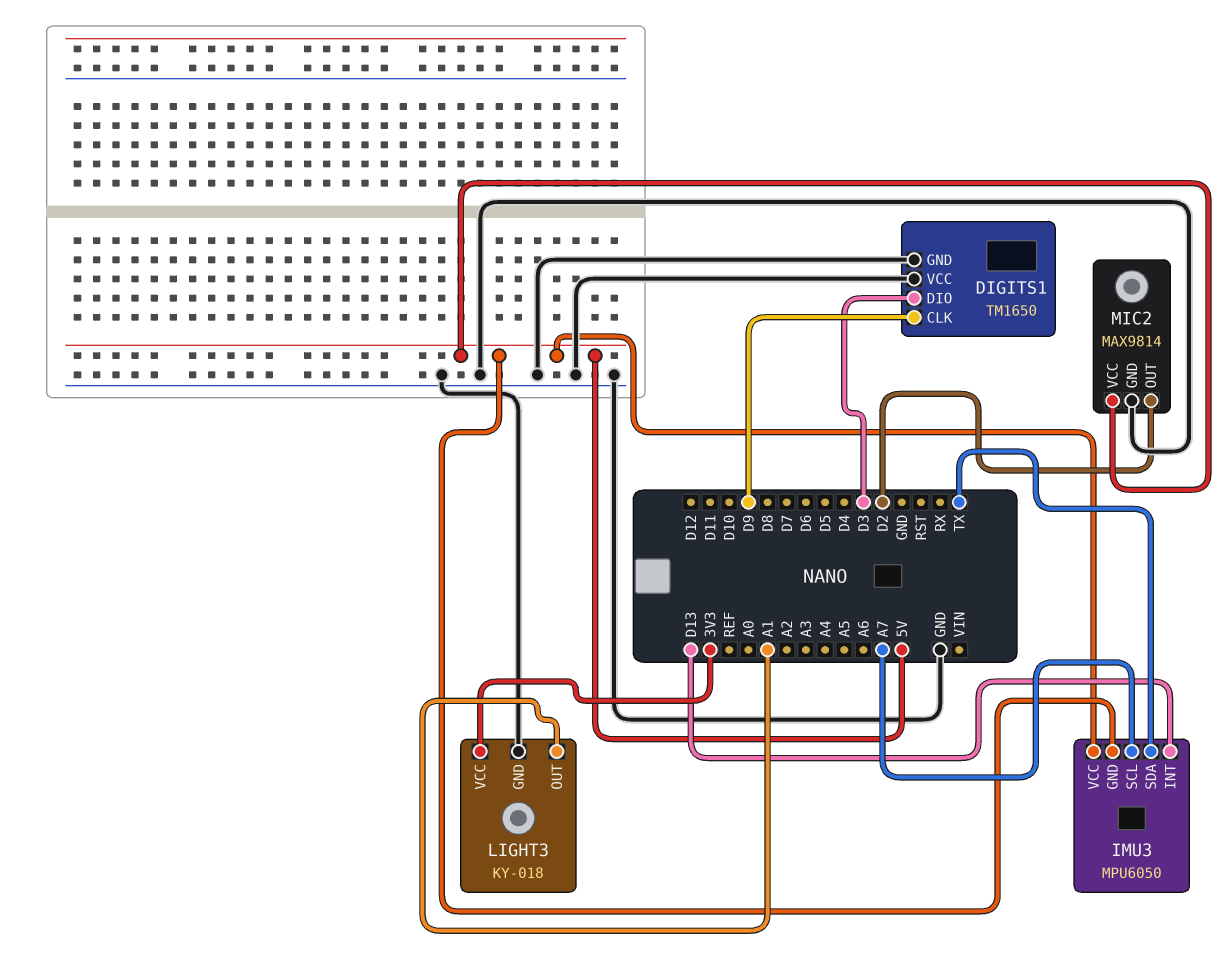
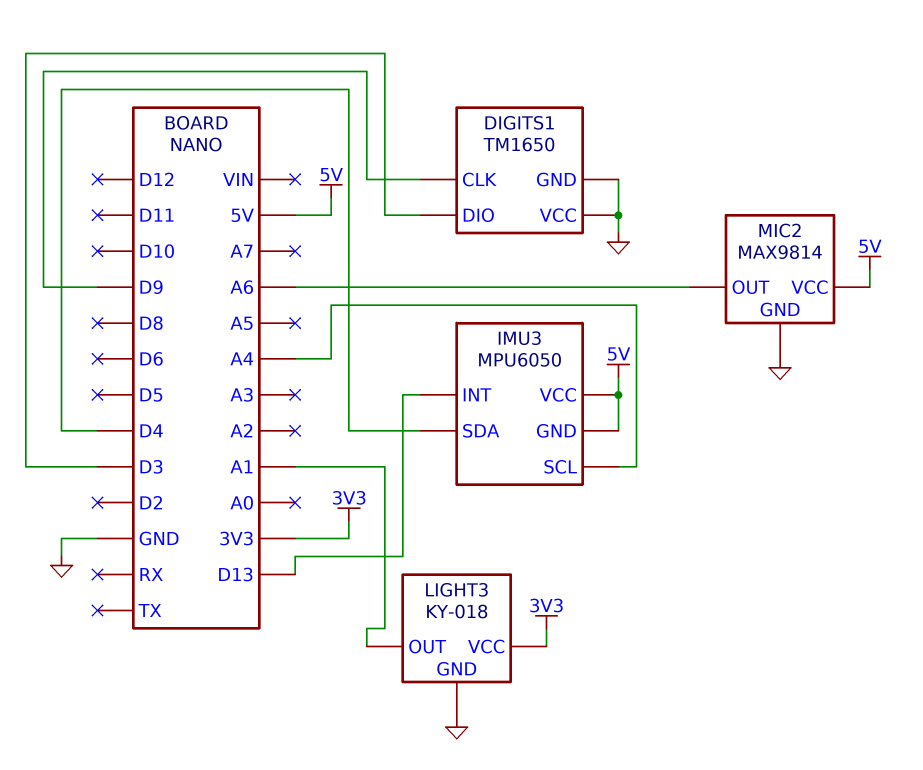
IMU3 pin SCL: A7 -> A4
IMU3 pin SDA: TX -> D4
MIC2 pin OUT: D2 -> A6

